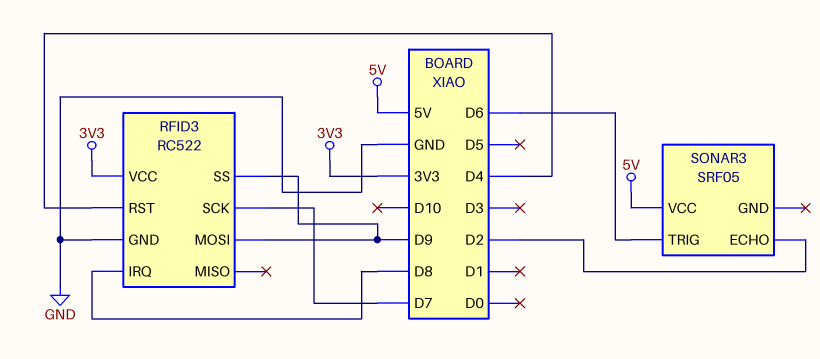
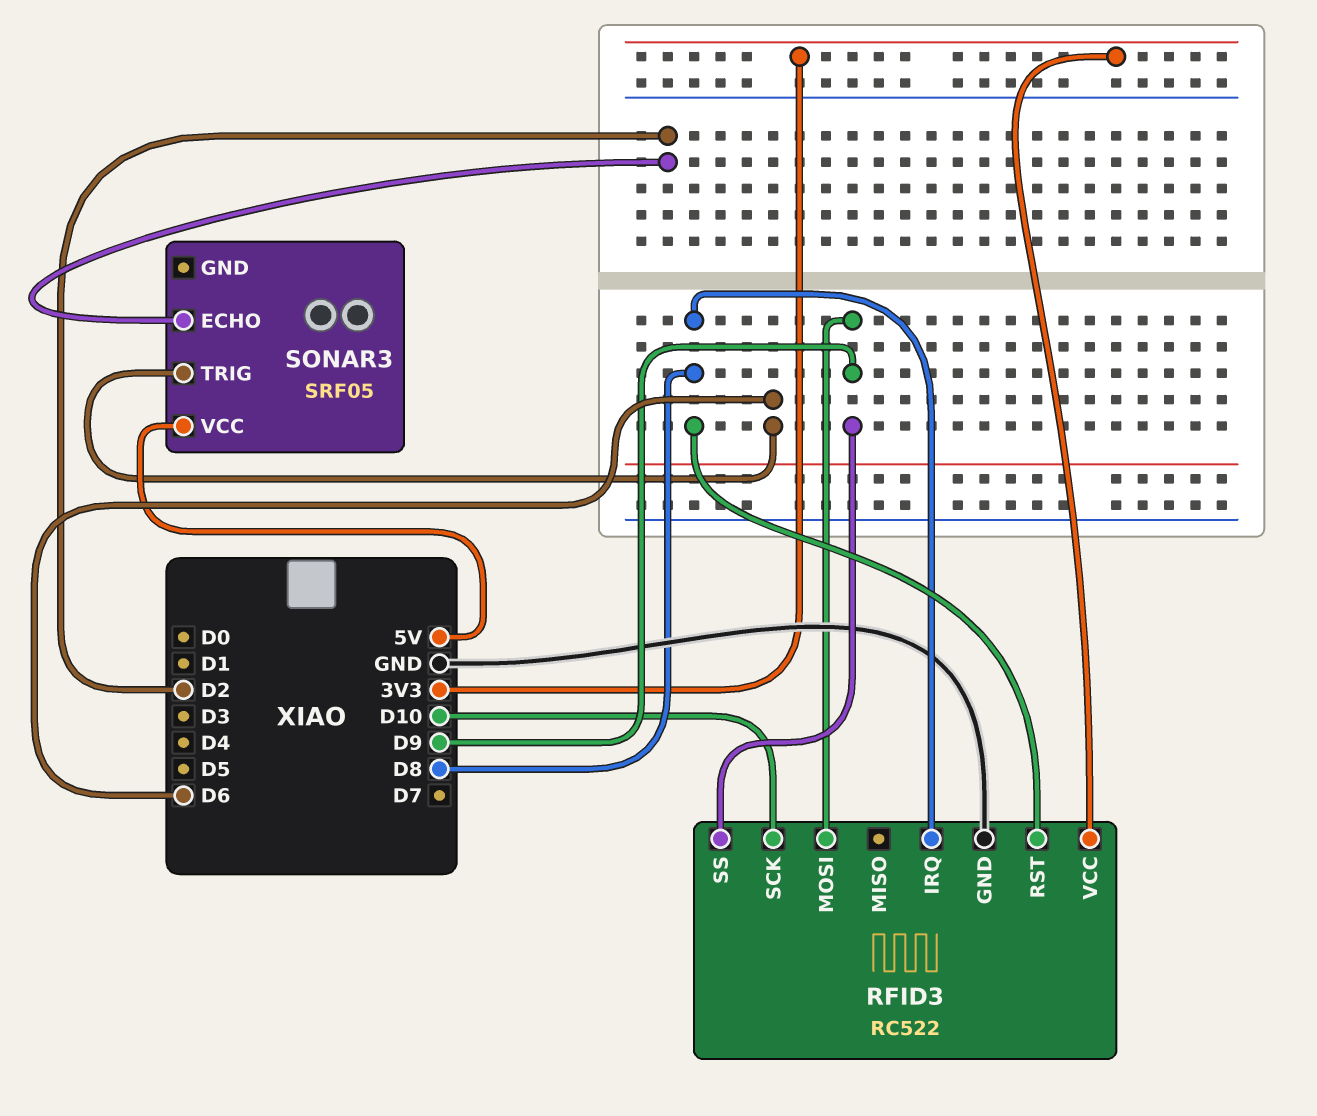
RFID3 pin RST: D4 -> D8
RFID3 pin SCK: D7 -> D10

